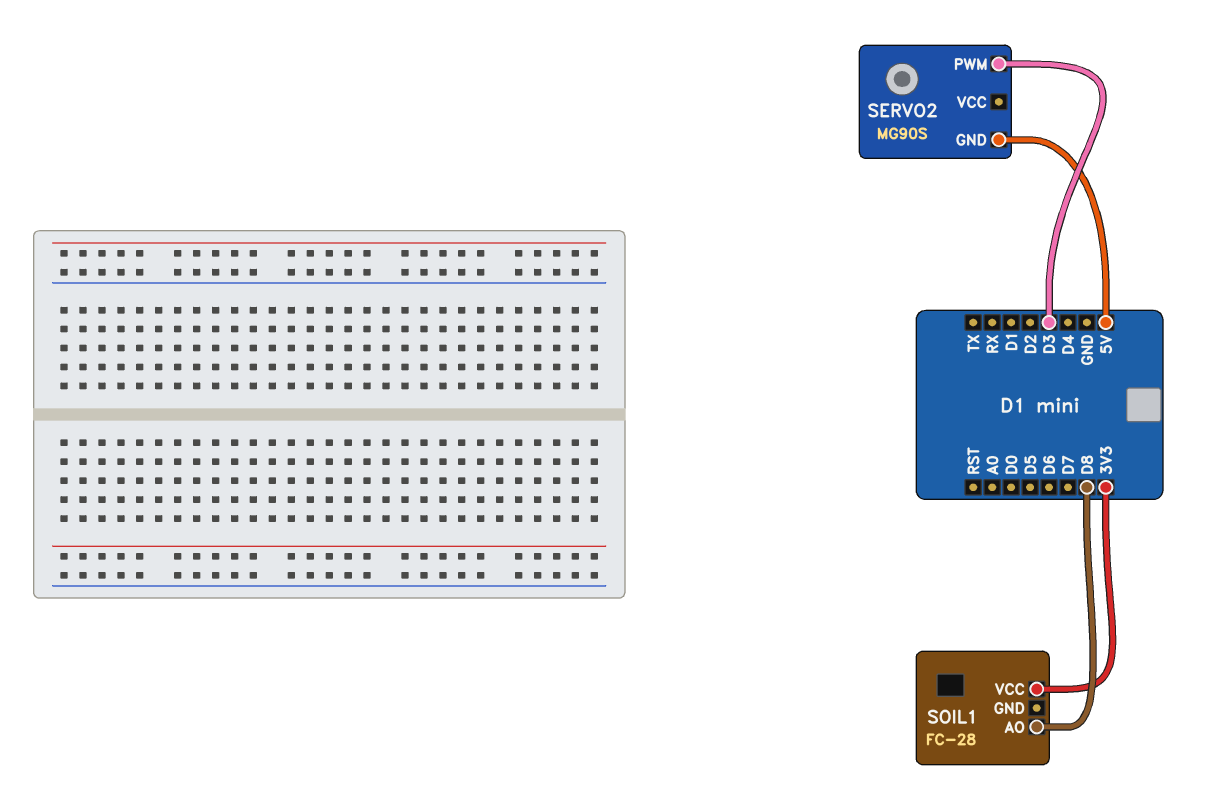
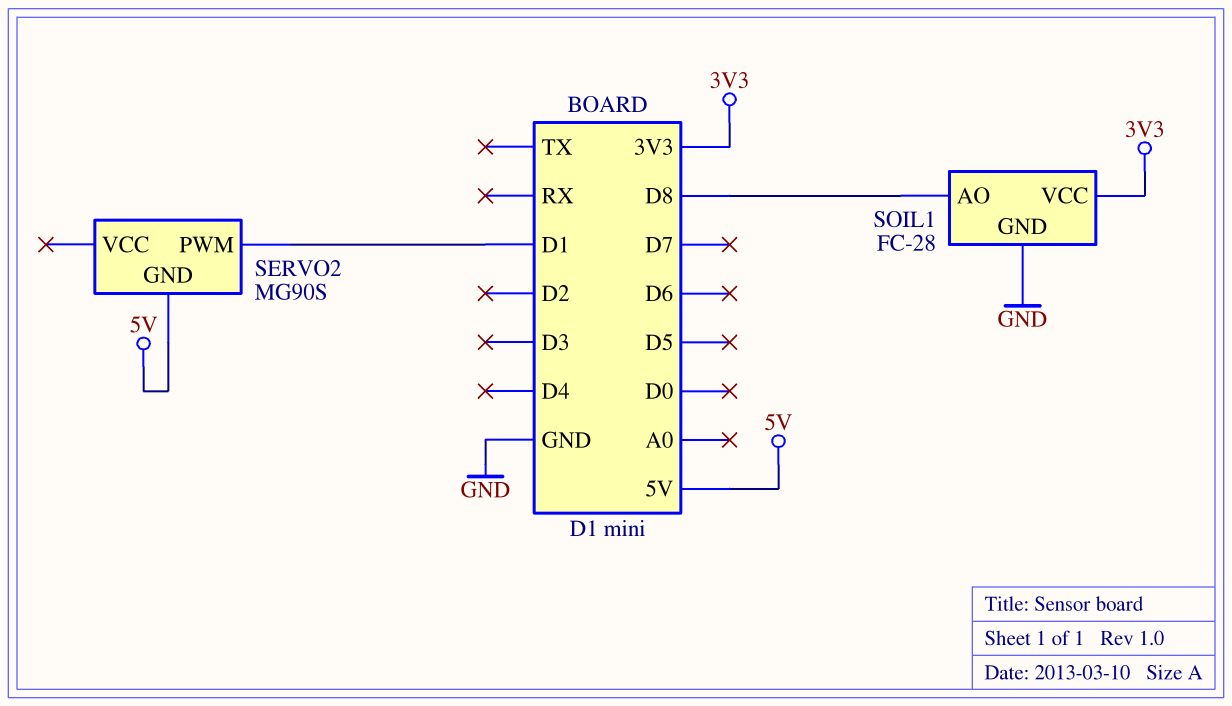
SERVO2 pin PWM: D3 -> D1
SOIL1 pin GND: none -> GND

